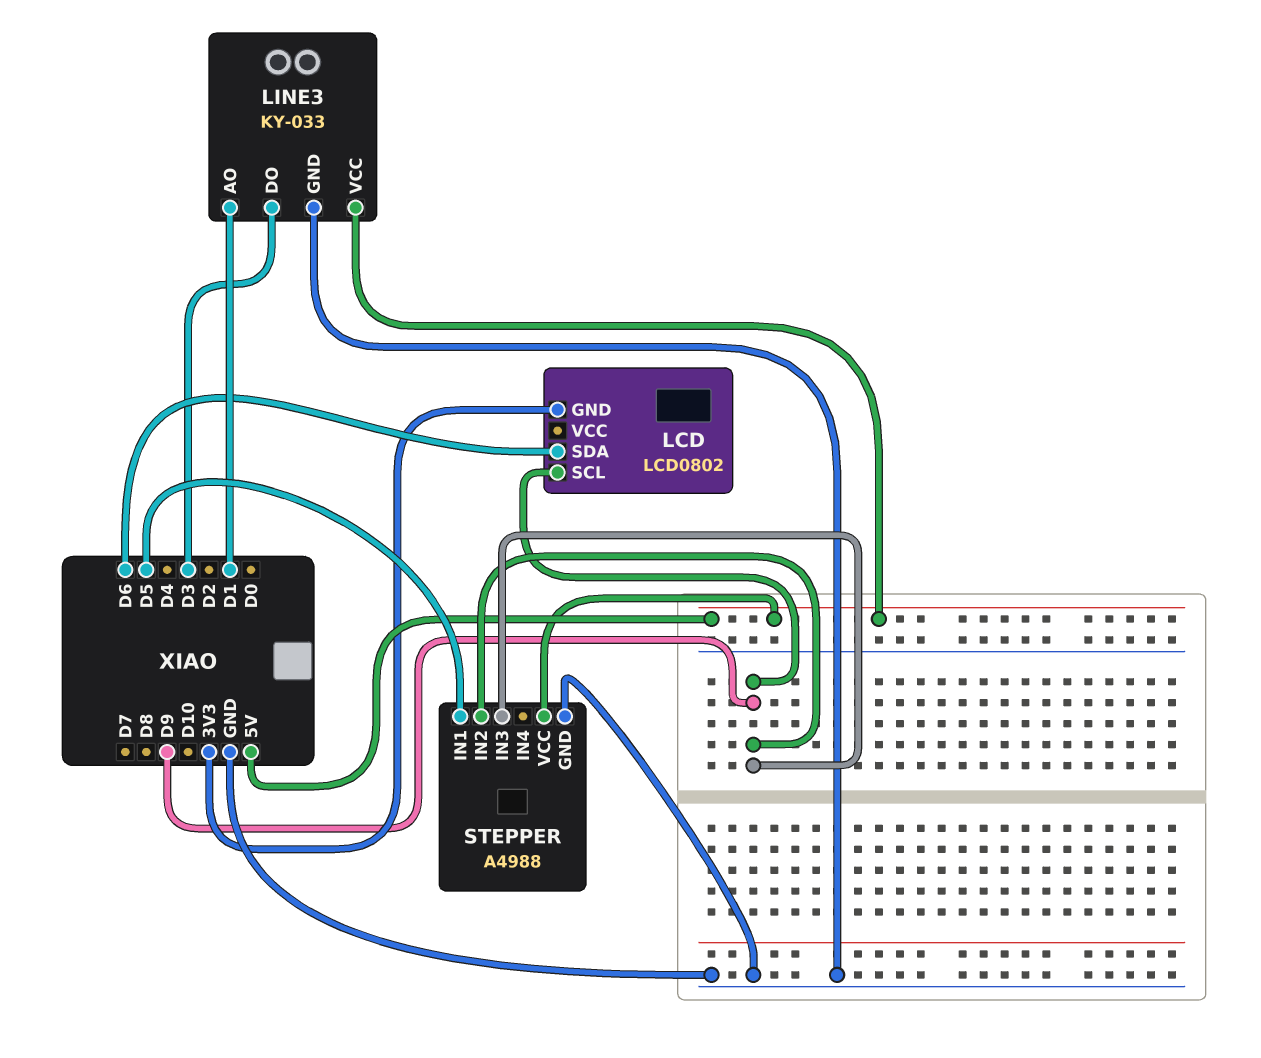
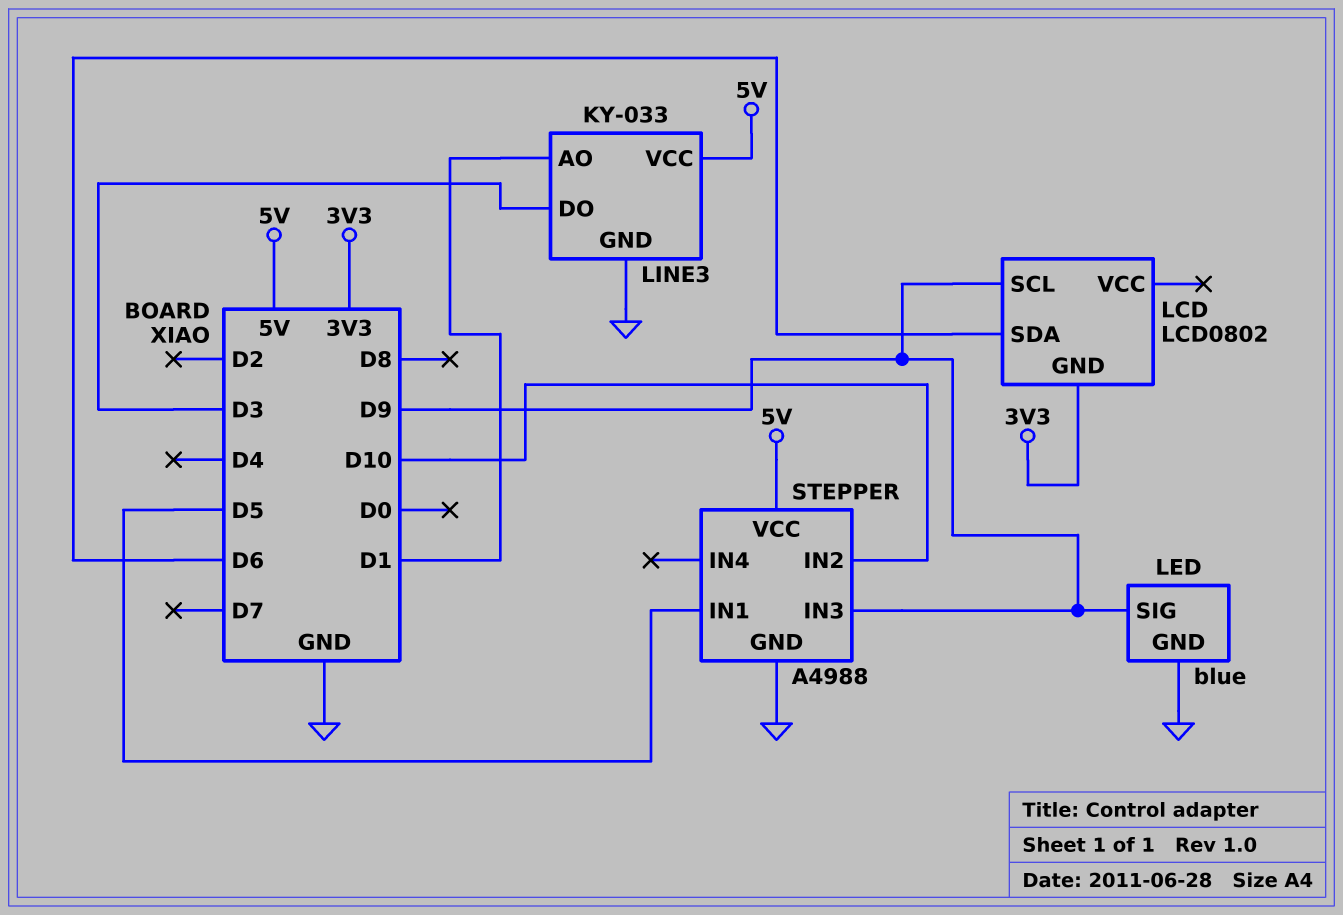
LED: none -> blue
LED pin GND: none -> GND
LED pin SIG: none -> D9
STEPPER pin IN2: D9 -> D10

